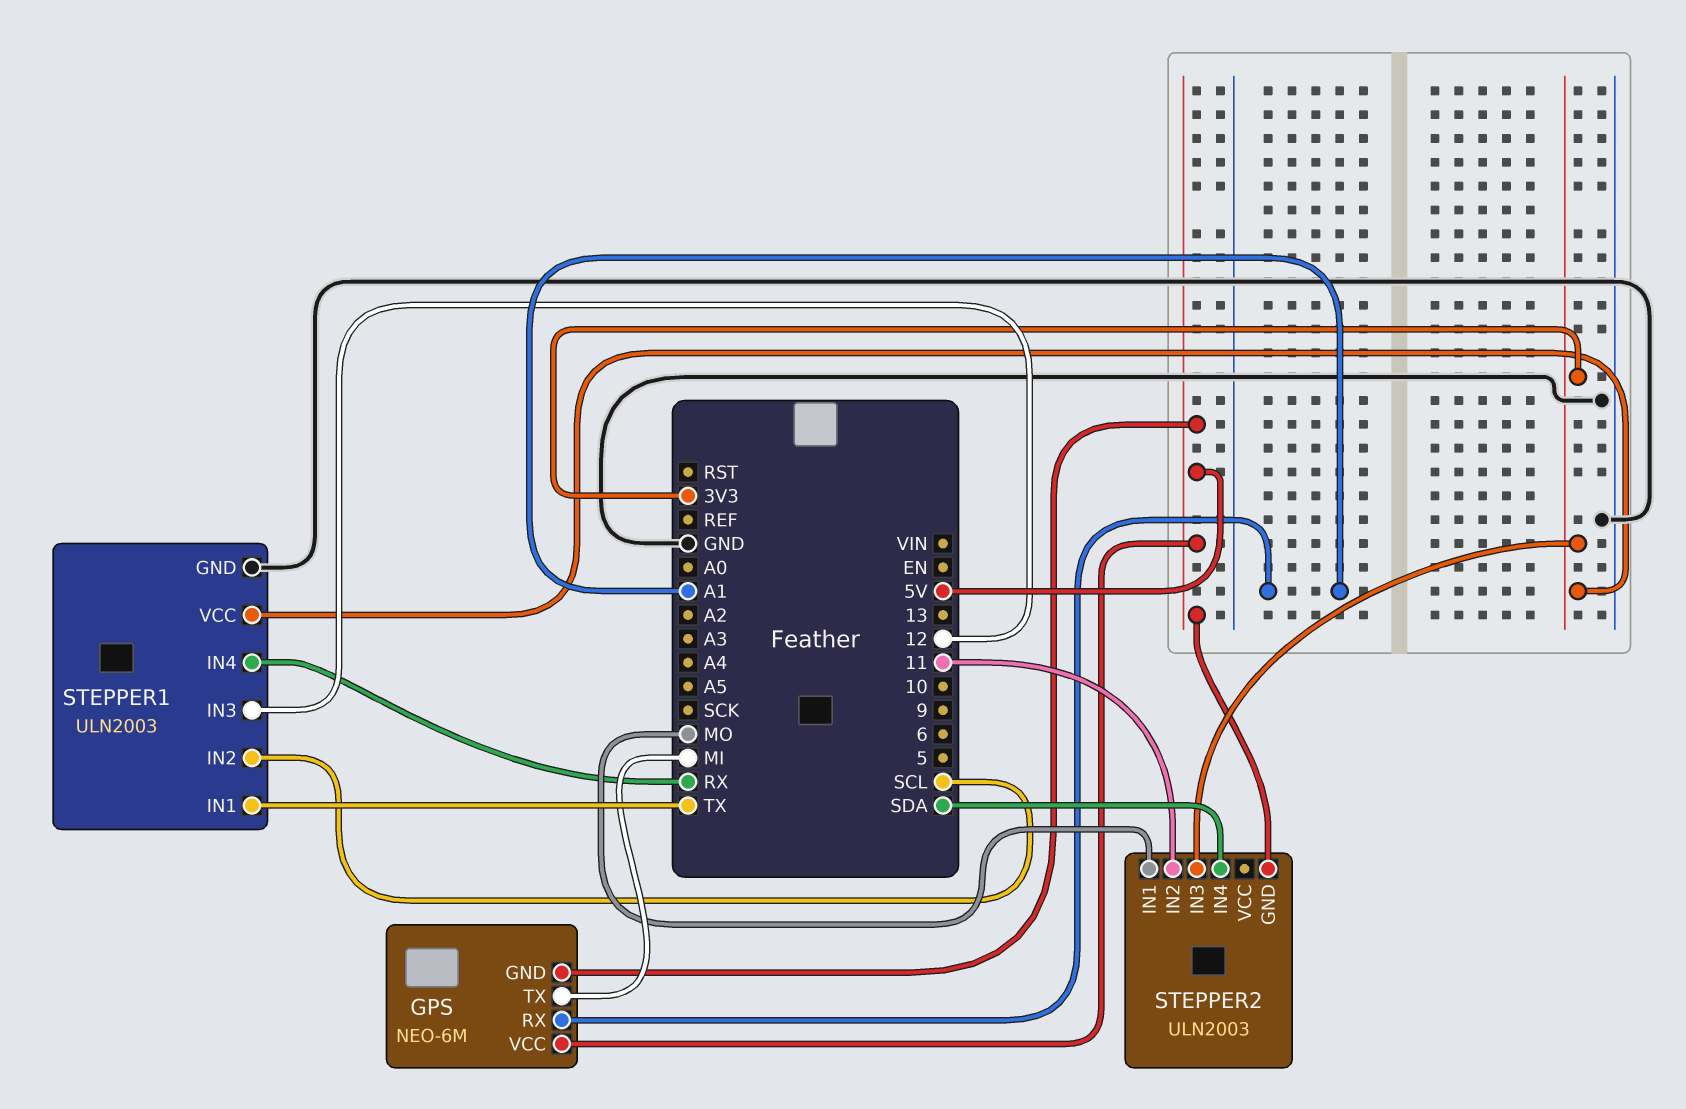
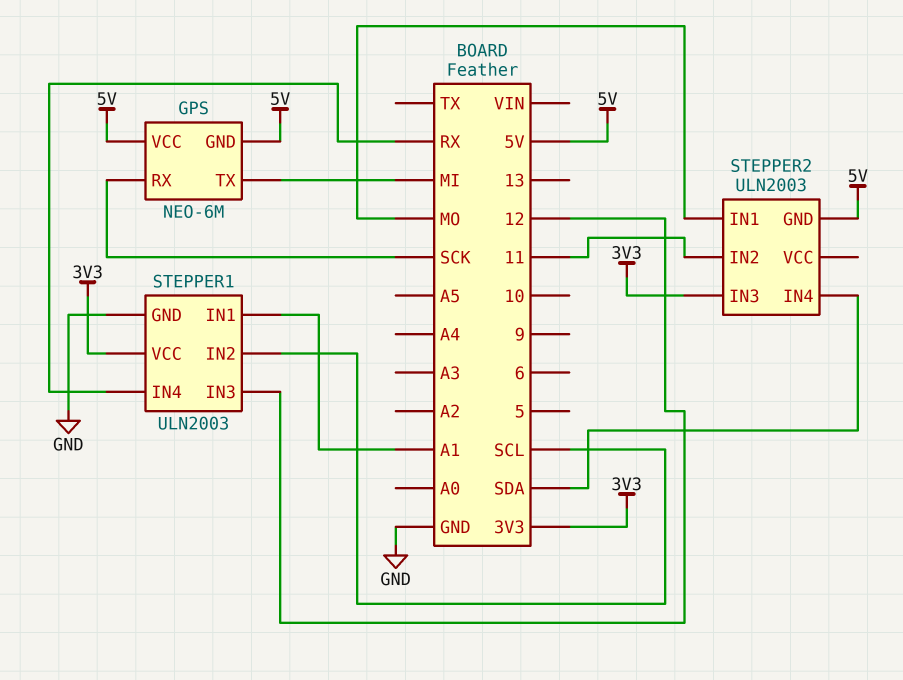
GPS pin RX: A1 -> SCK
STEPPER1 pin IN1: TX -> A1

